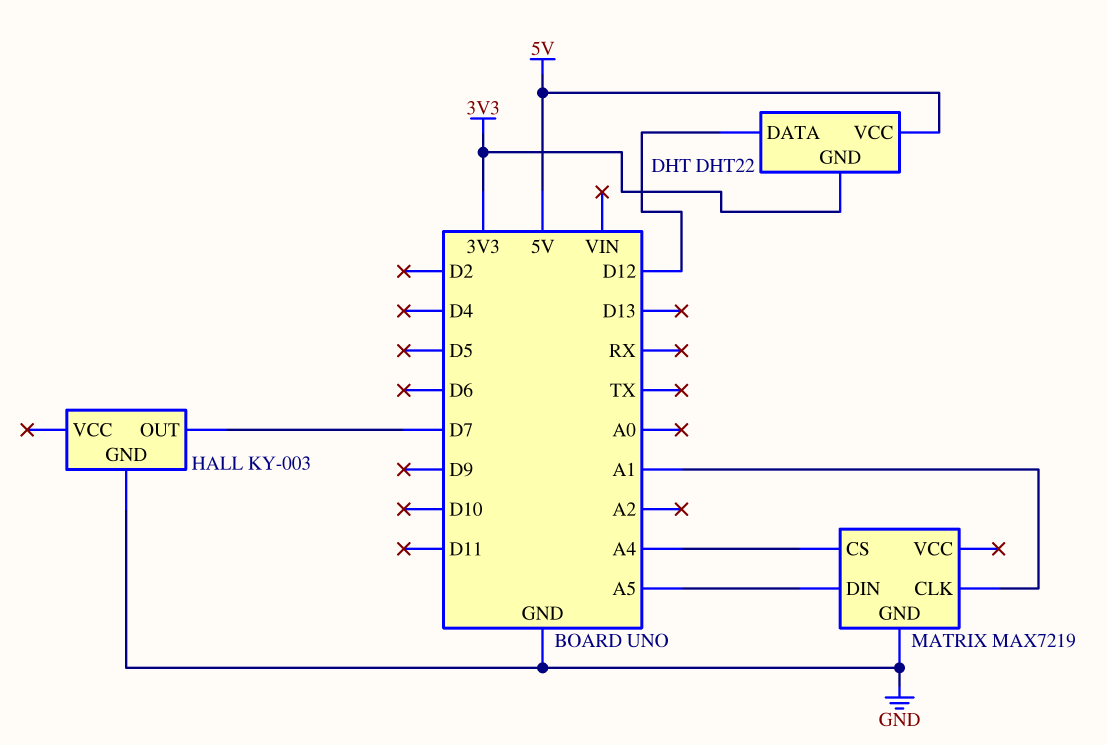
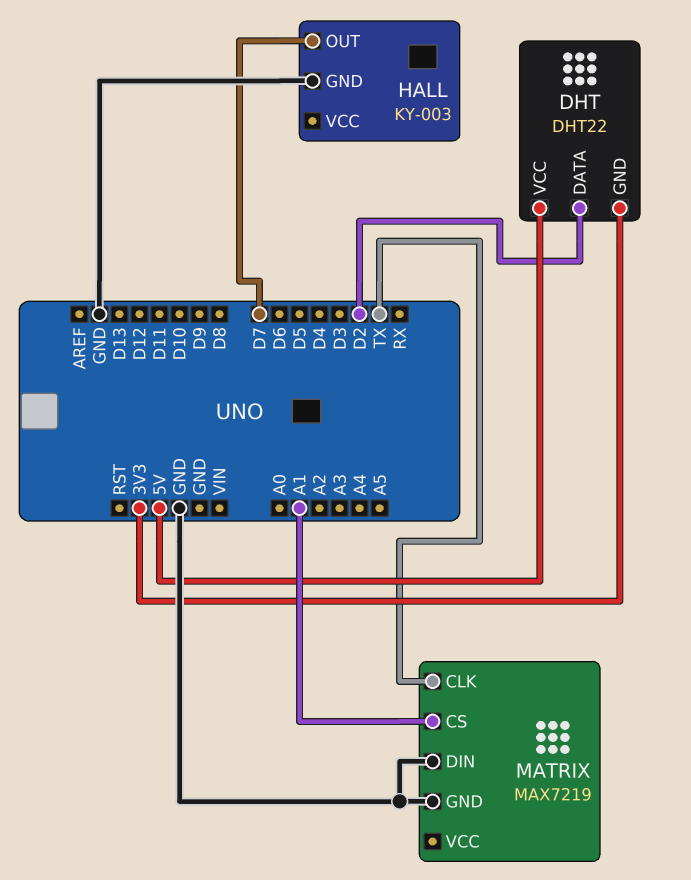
DHT pin DATA: D12 -> D2
MATRIX pin CLK: A1 -> TX
MATRIX pin CS: A4 -> A1
MATRIX pin DIN: A5 -> GND

